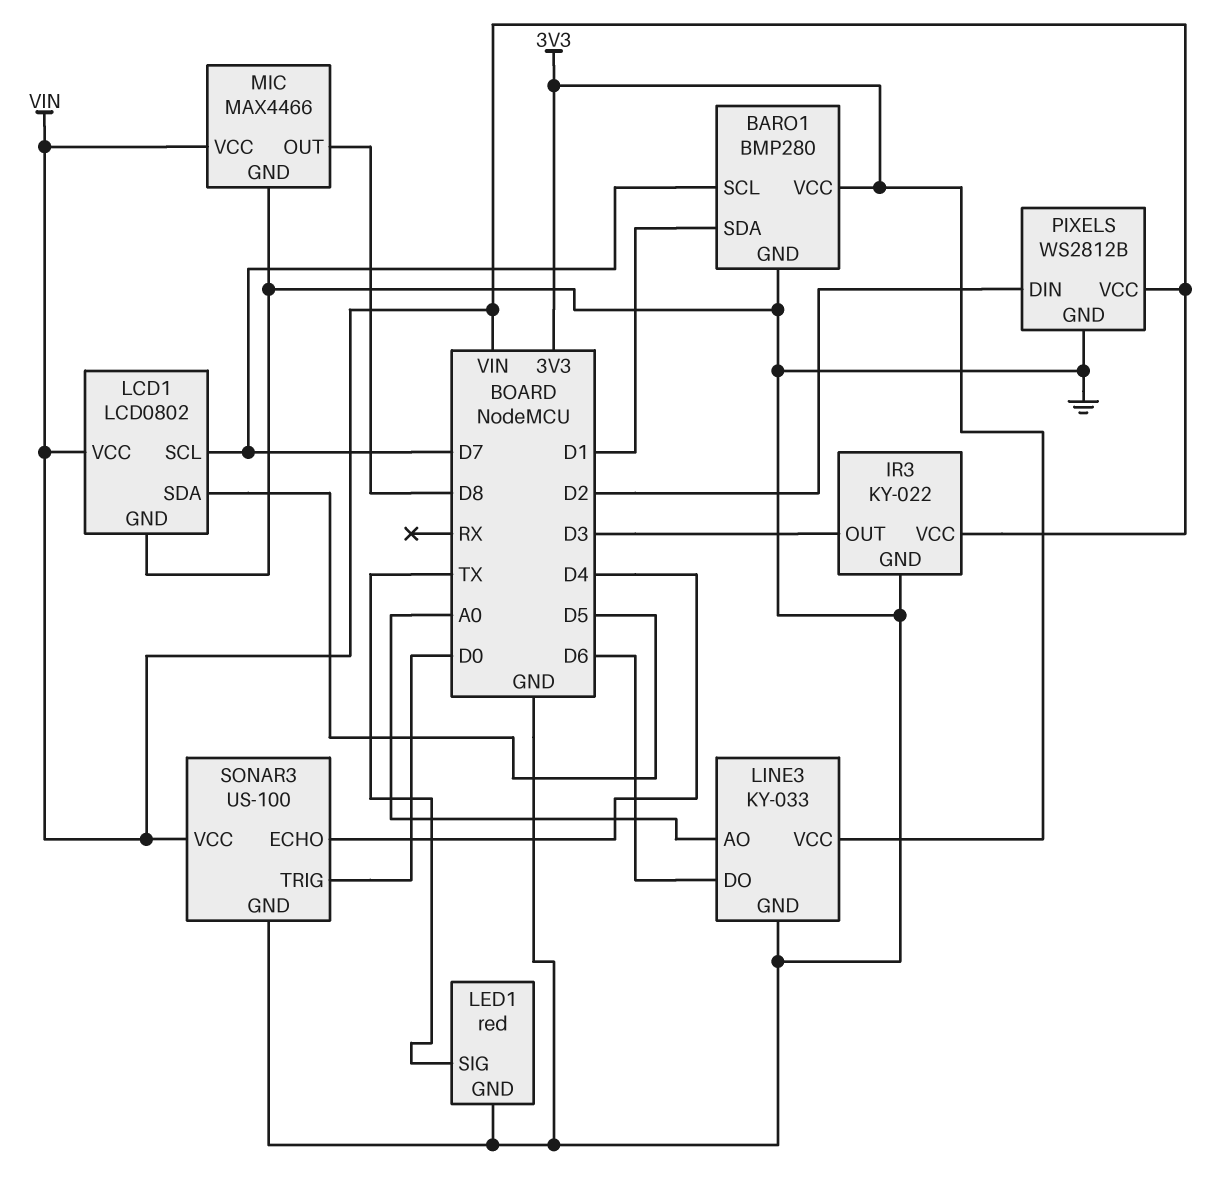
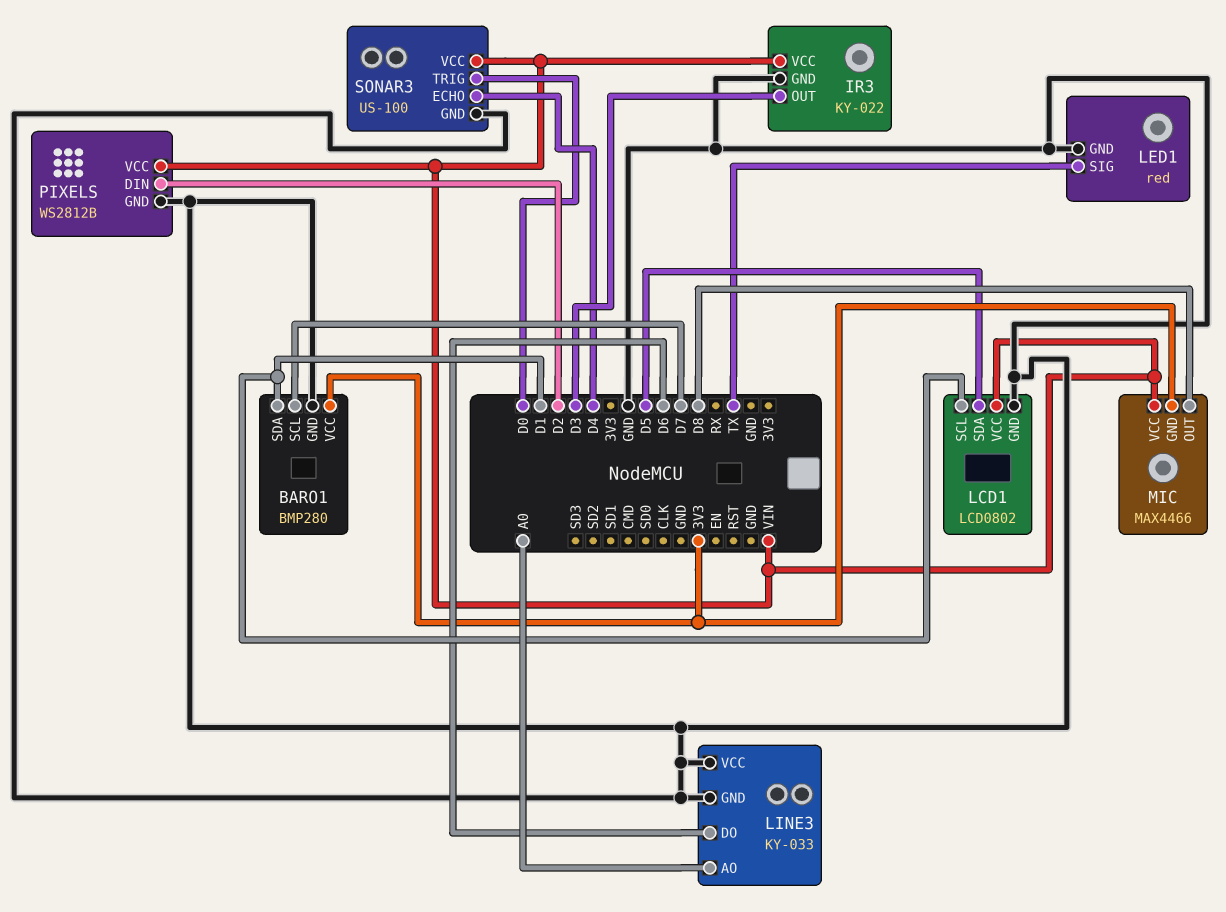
LCD1 pin SCL: D7 -> D1
LINE3 pin VCC: 3V3 -> GND
MIC pin GND: GND -> 3V3

